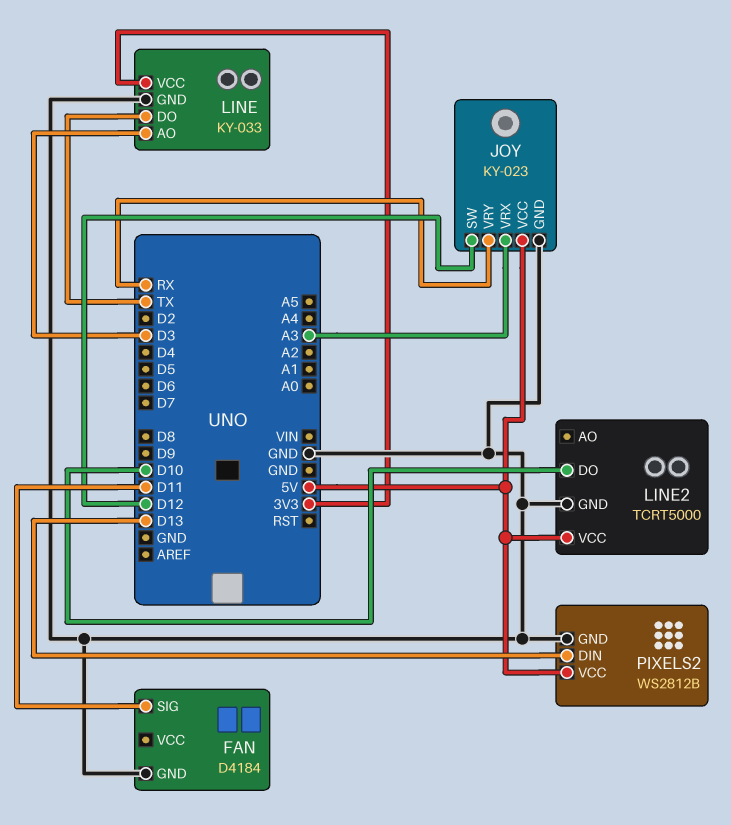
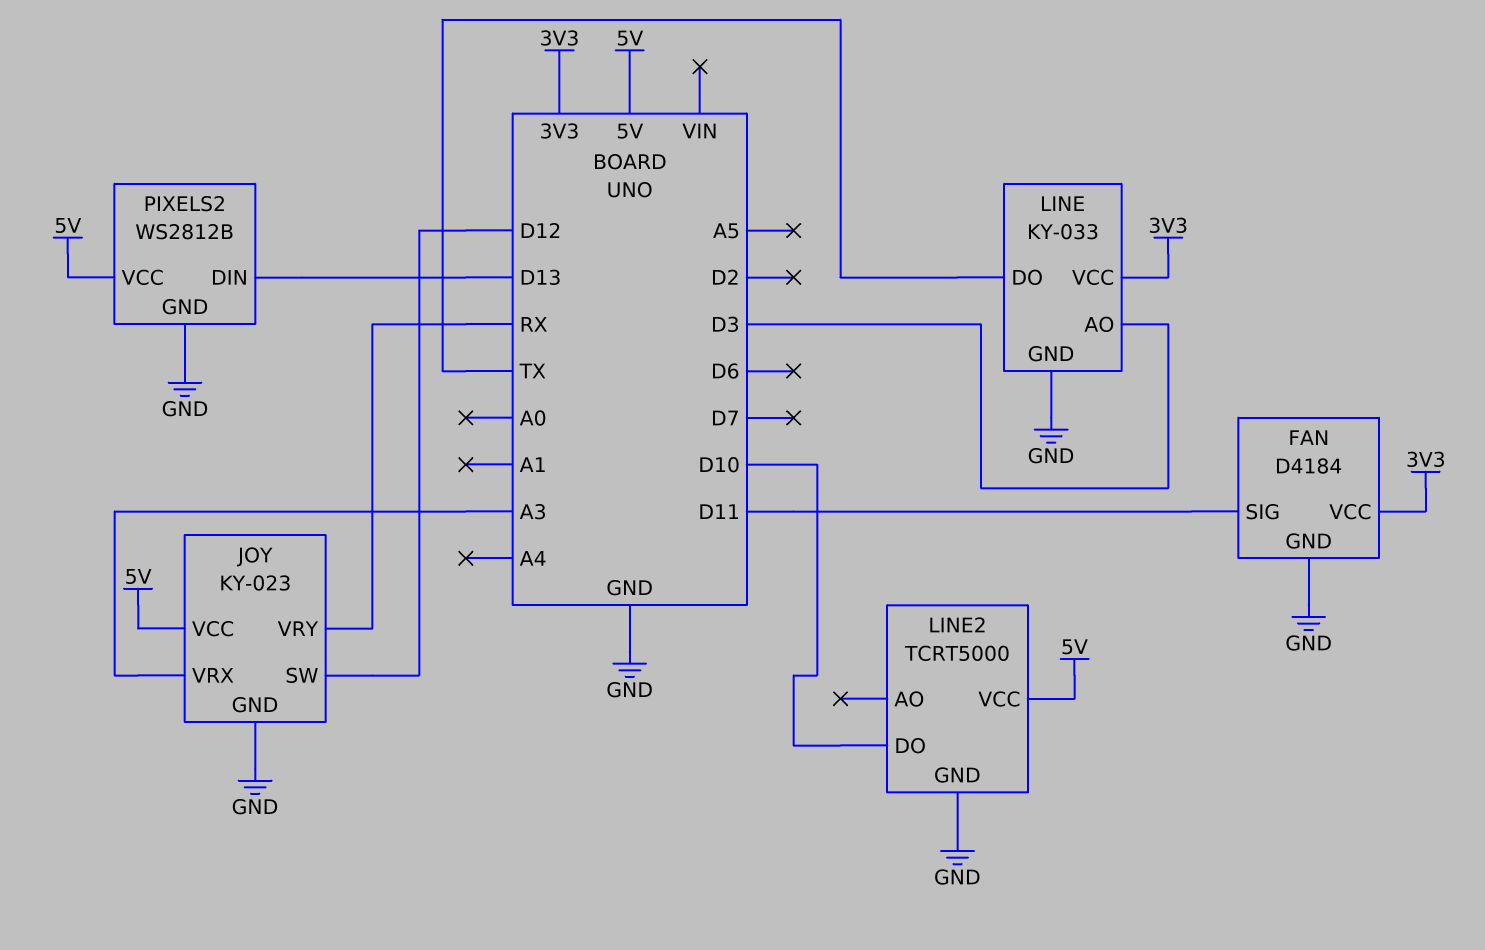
FAN pin VCC: none -> 3V3

